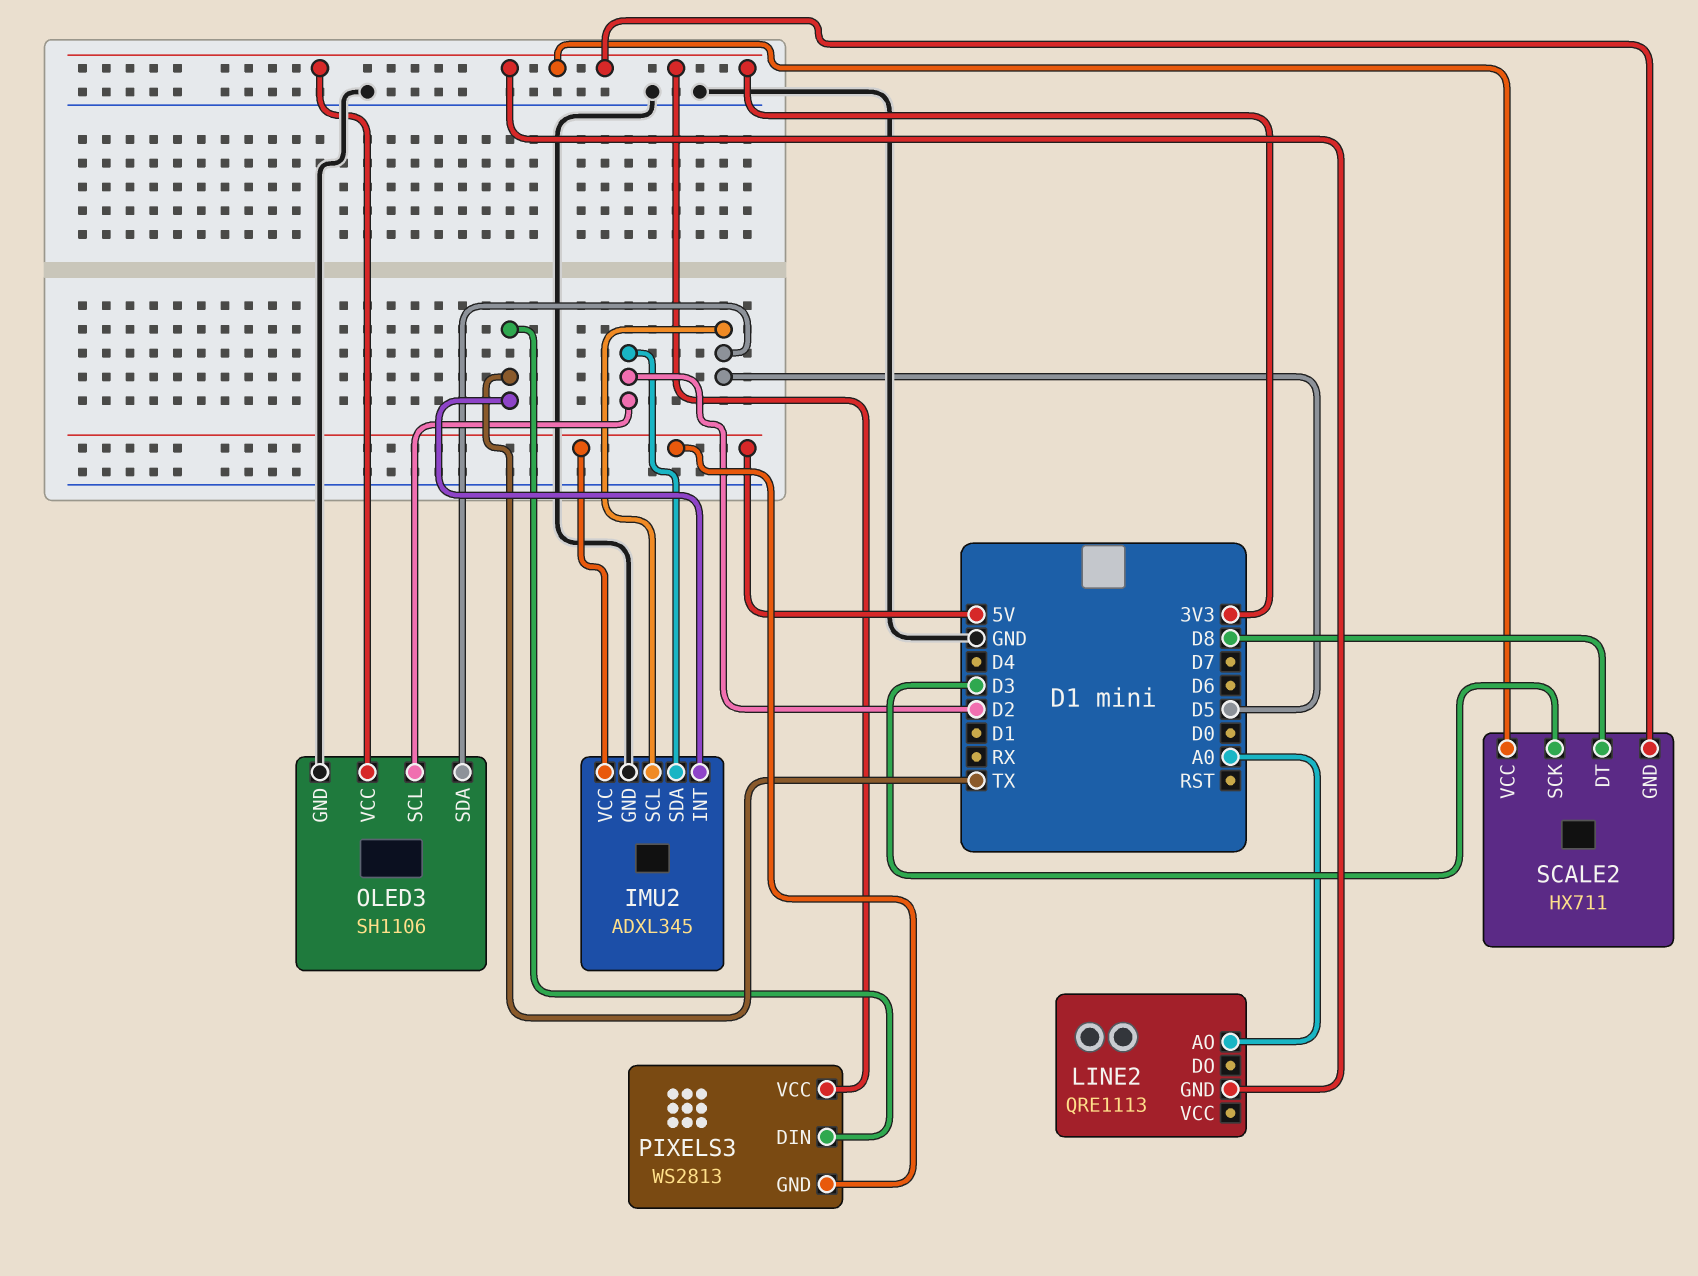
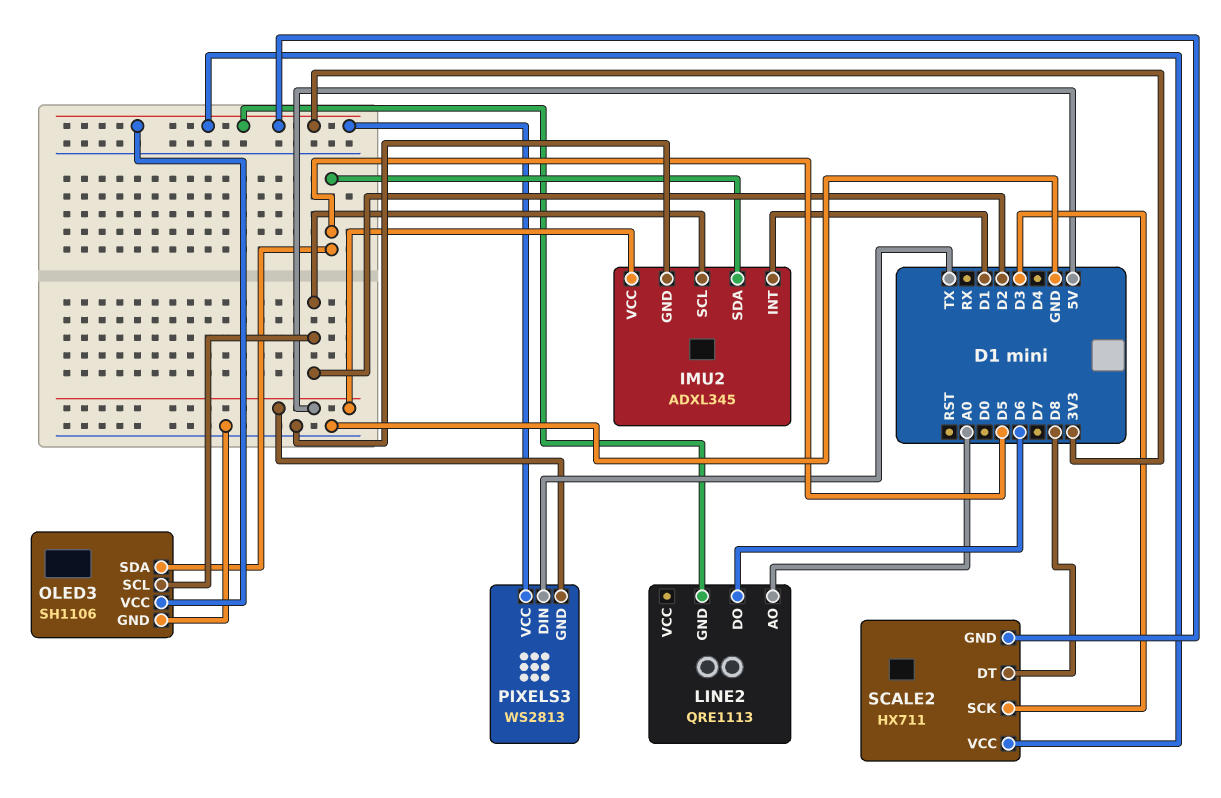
IMU2 pin INT: TX -> D1
IMU2 pin SCL: D5 -> D2
IMU2 pin SDA: D2 -> D5
LINE2 pin DO: none -> D6

